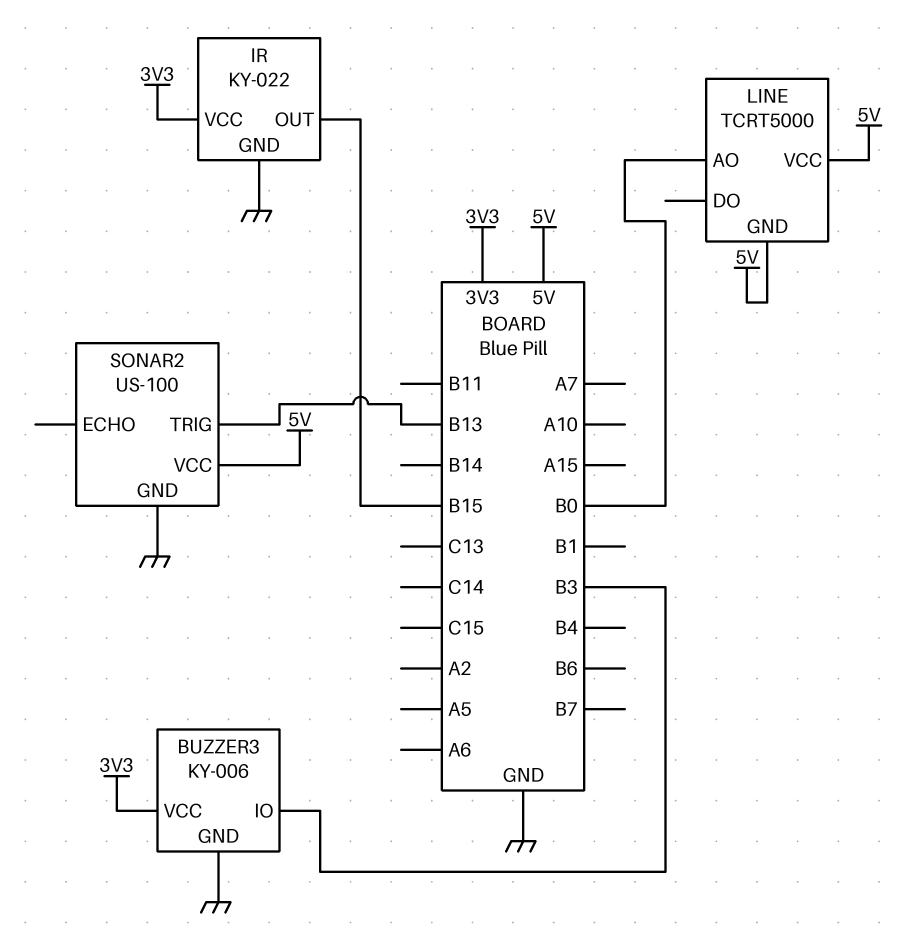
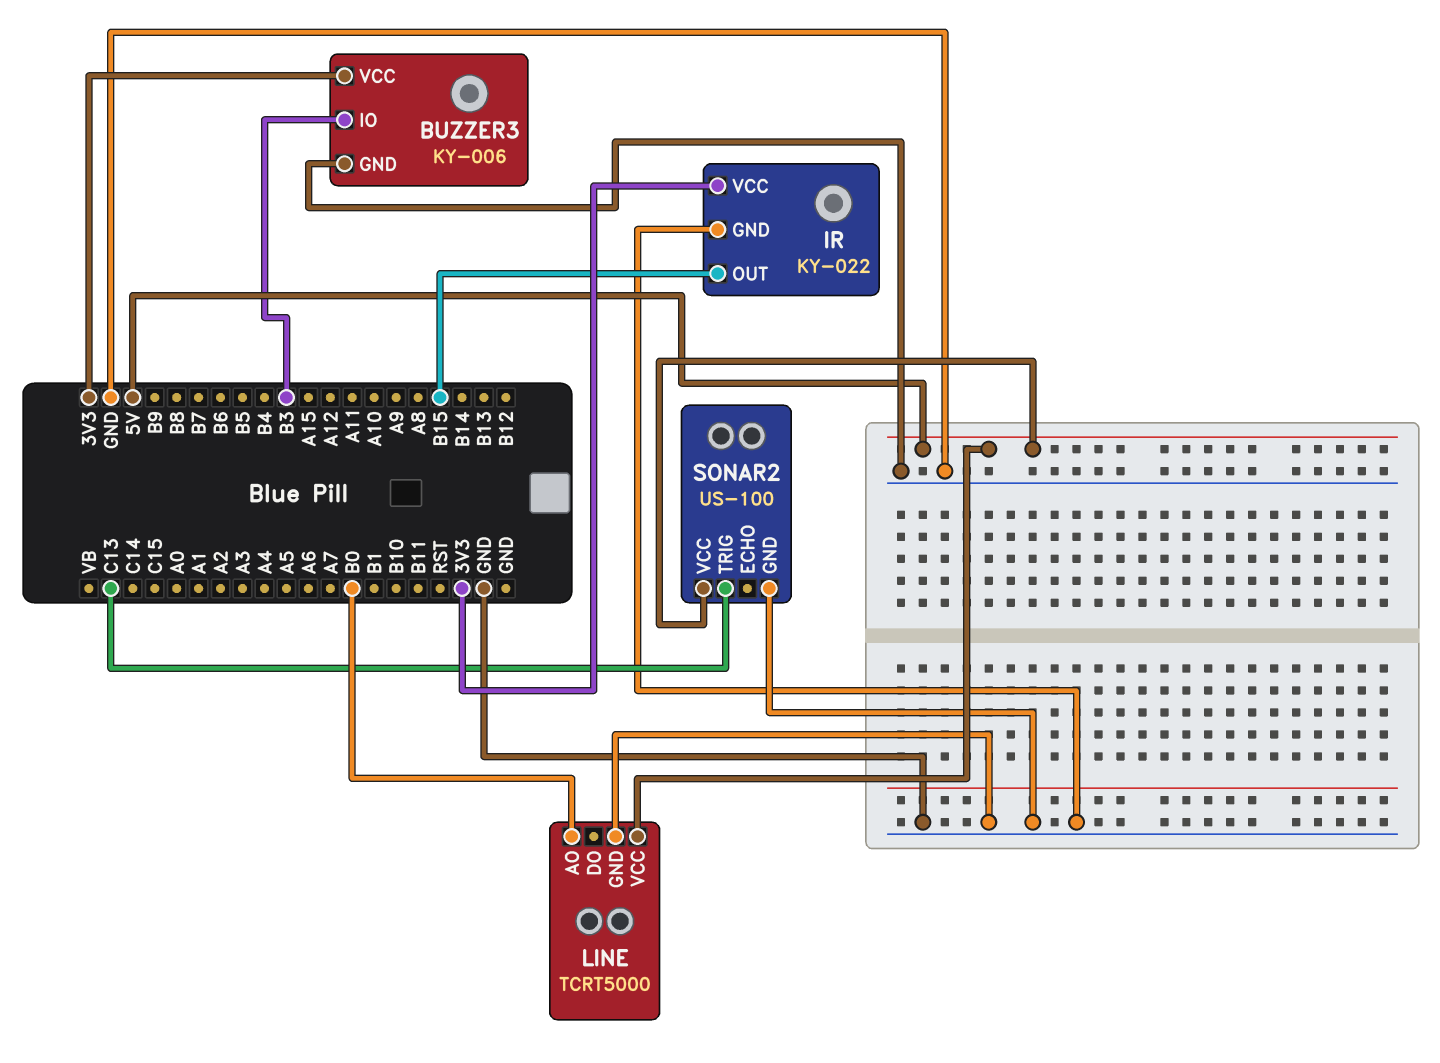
LINE pin GND: 5V -> GND
SONAR2 pin TRIG: B13 -> C13

